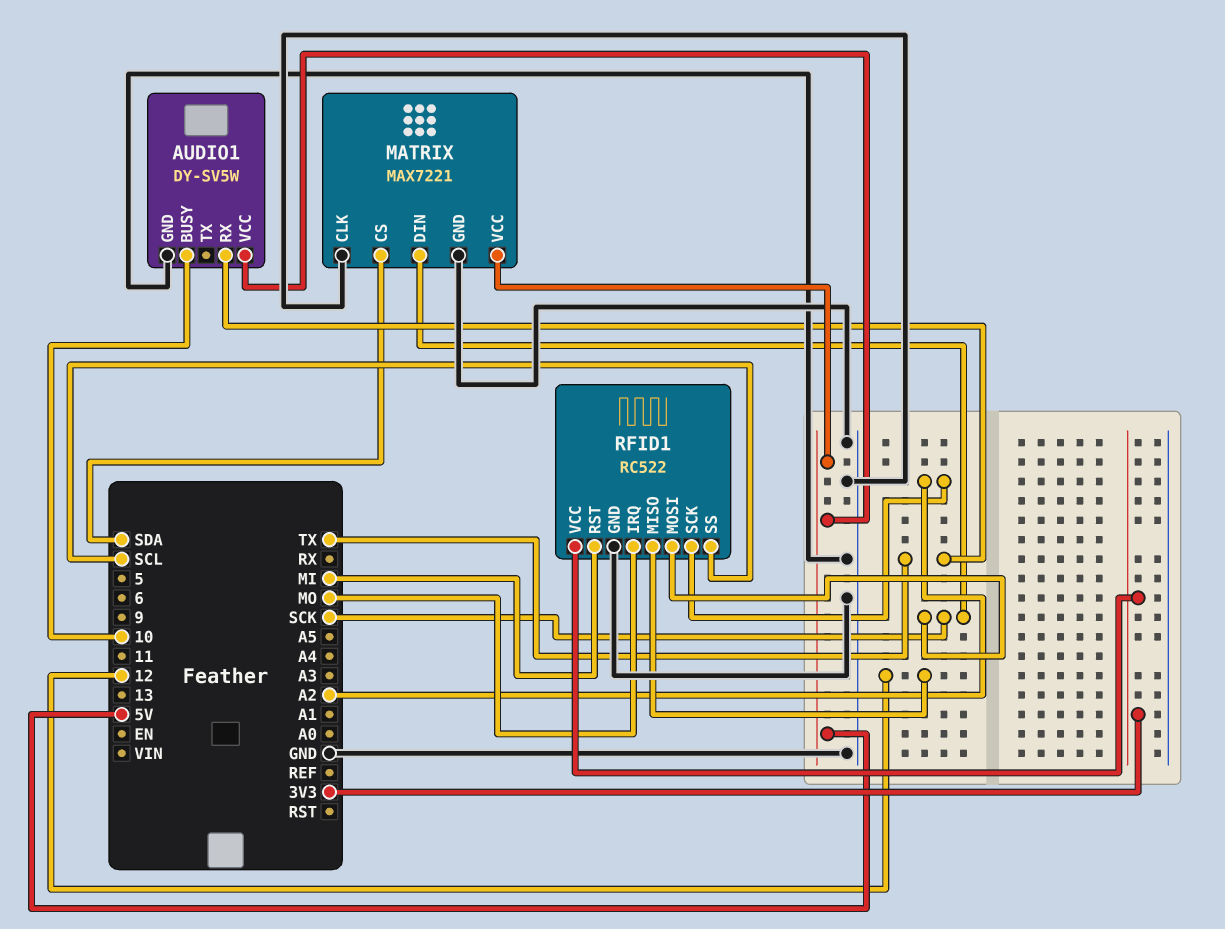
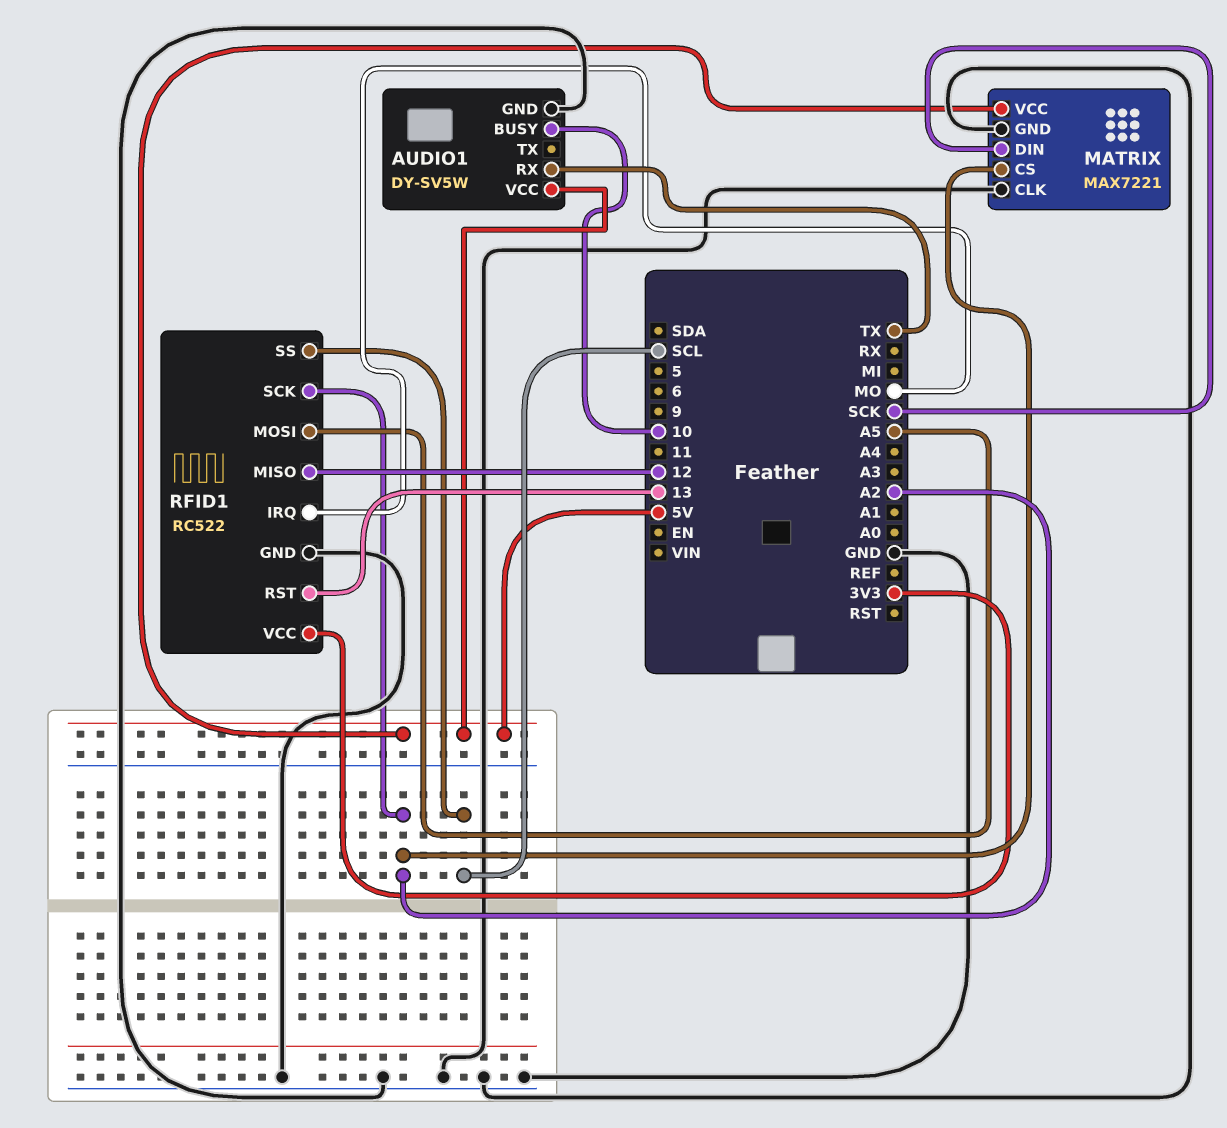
MATRIX pin CS: SDA -> A2
RFID1 pin MOSI: SCK -> A5
RFID1 pin RST: MI -> 13

